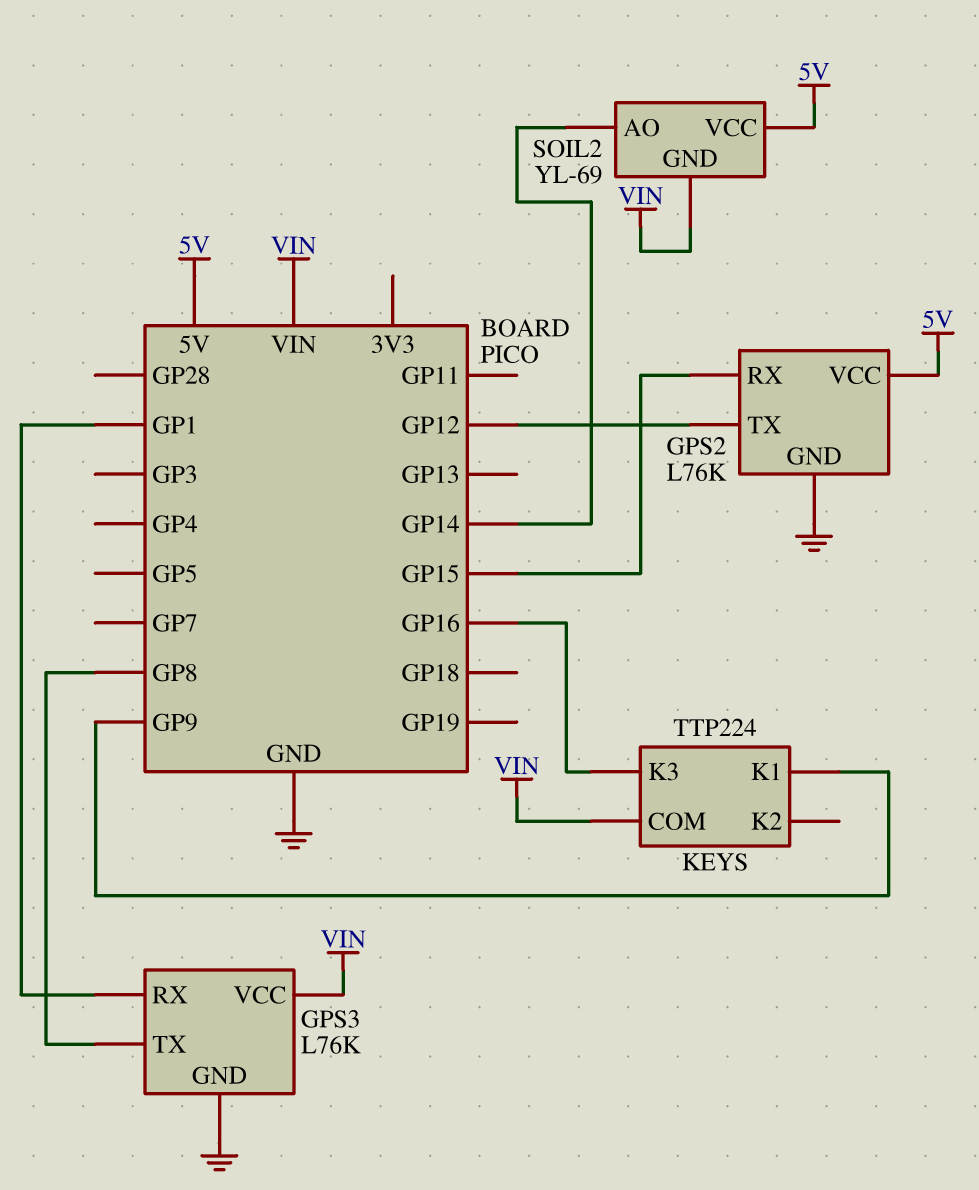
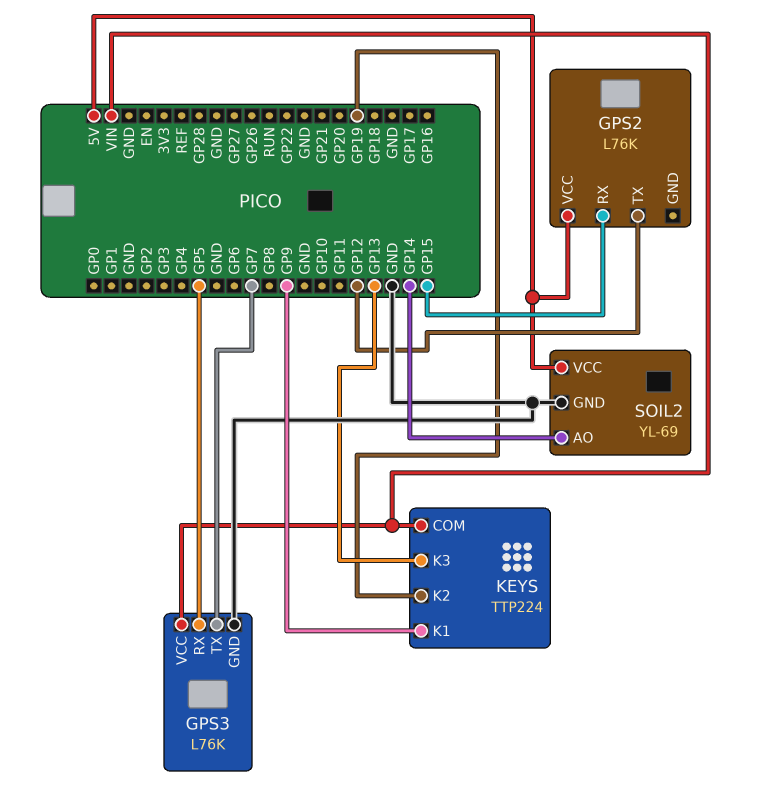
GPS2 pin GND: GND -> none
GPS3 pin RX: GP1 -> GP5
GPS3 pin TX: GP8 -> GP7
KEYS pin K2: none -> GP19
KEYS pin K3: GP16 -> GP13
SOIL2 pin GND: VIN -> GND

